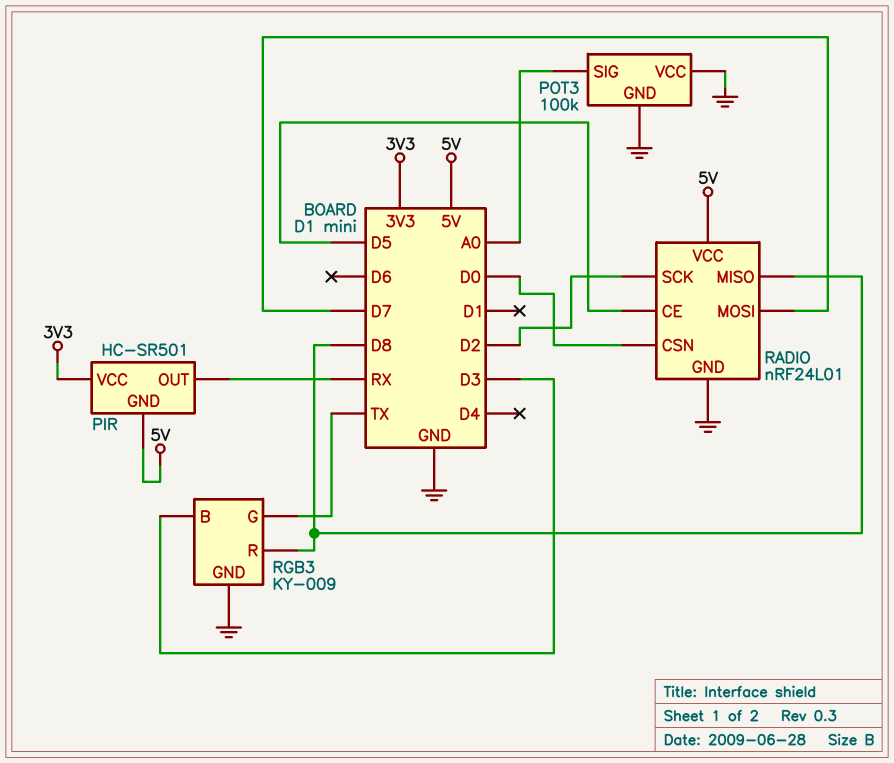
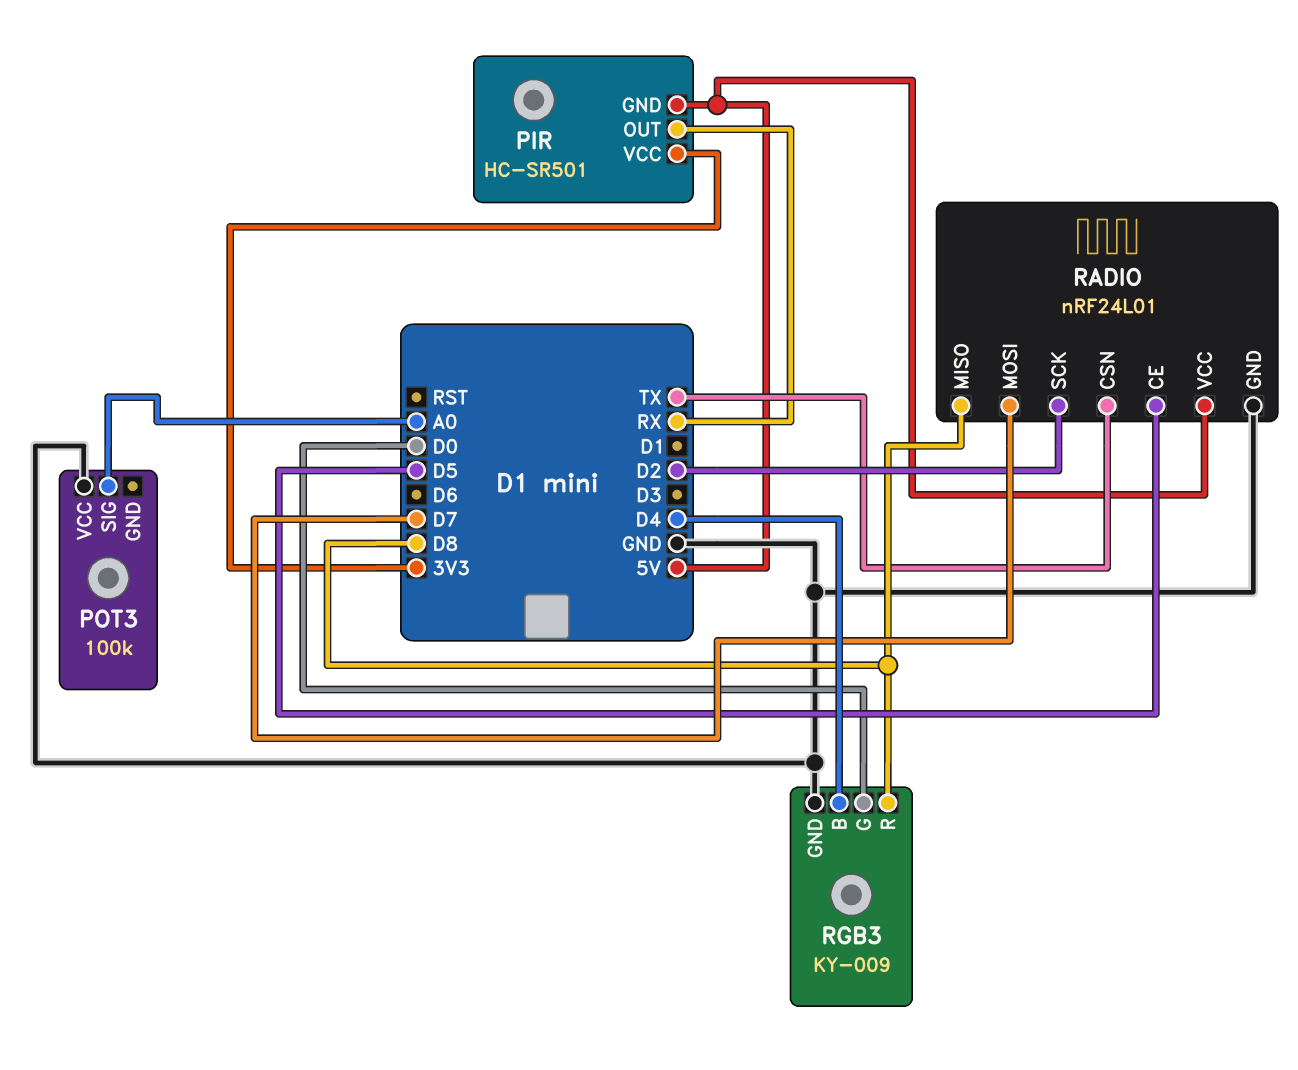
POT3 pin GND: GND -> none
RADIO pin CSN: D0 -> TX
RGB3 pin B: D3 -> D4
RGB3 pin G: TX -> D0

